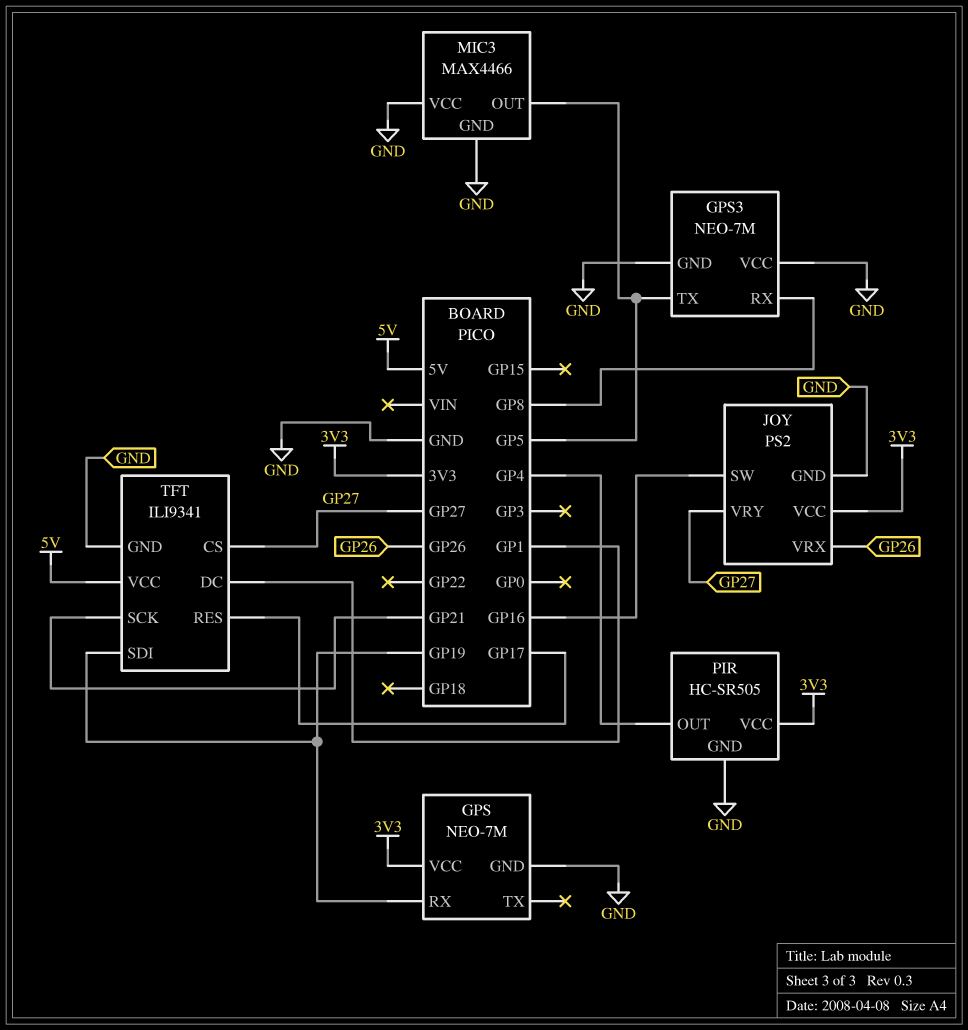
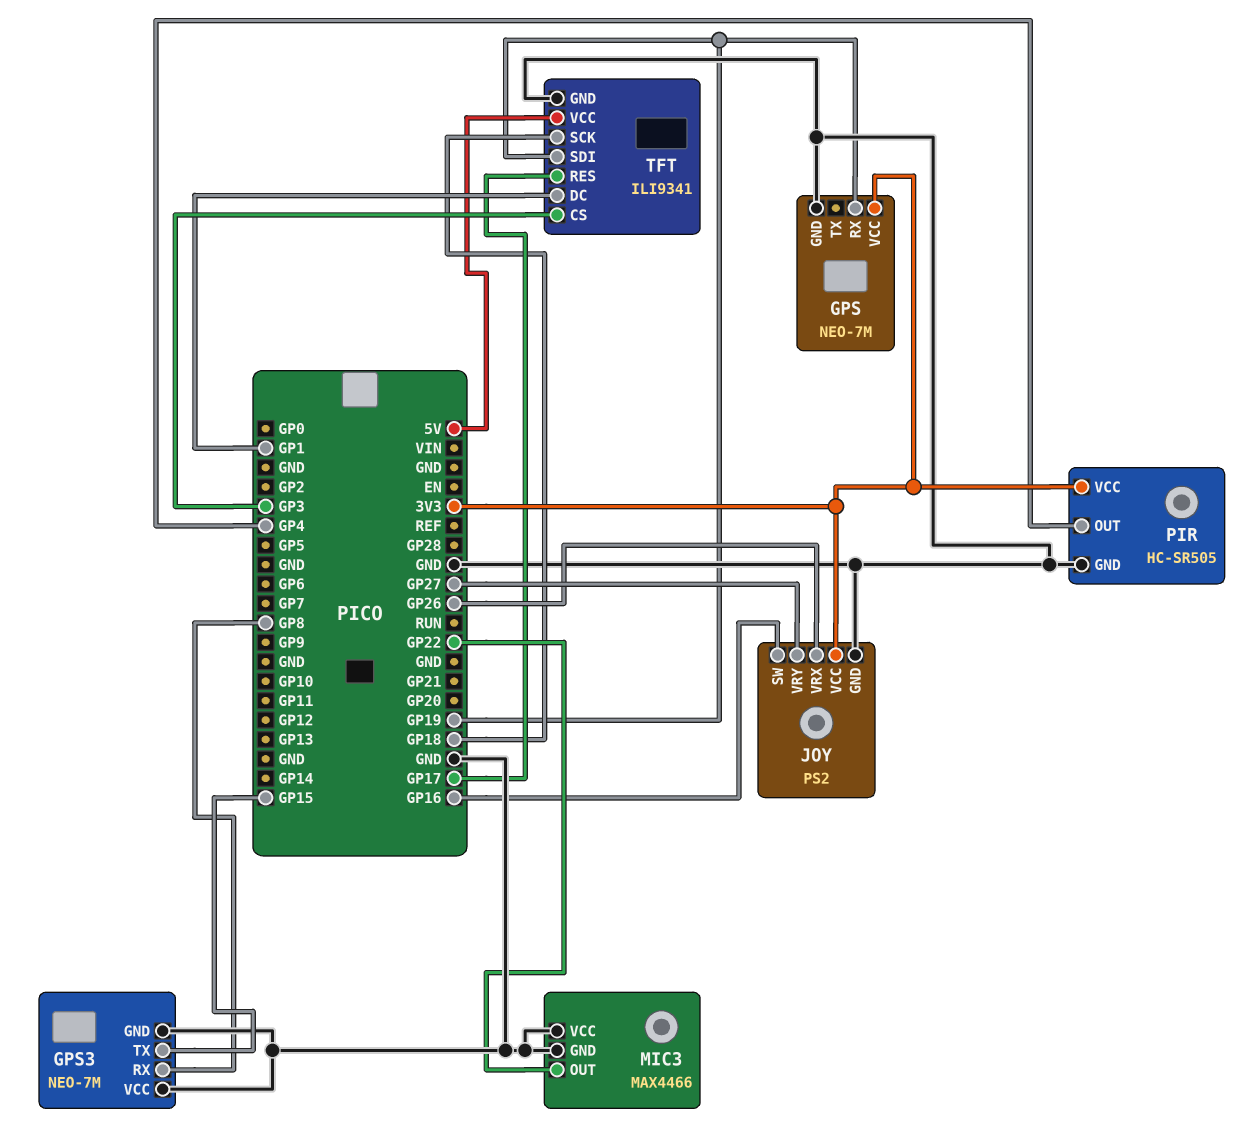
GPS3 pin TX: GP5 -> GP15
MIC3 pin OUT: GP5 -> GP22
TFT pin CS: GP27 -> GP3
TFT pin SCK: GP21 -> GP18

